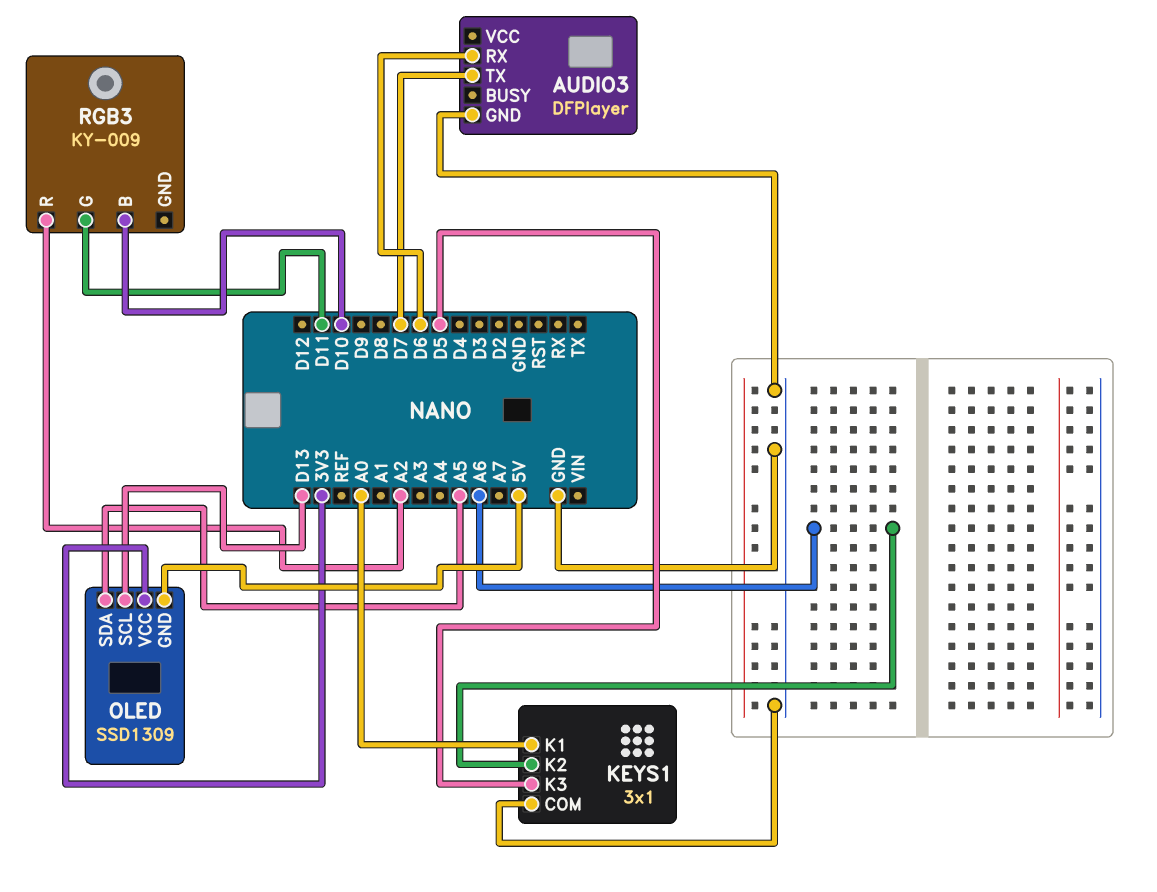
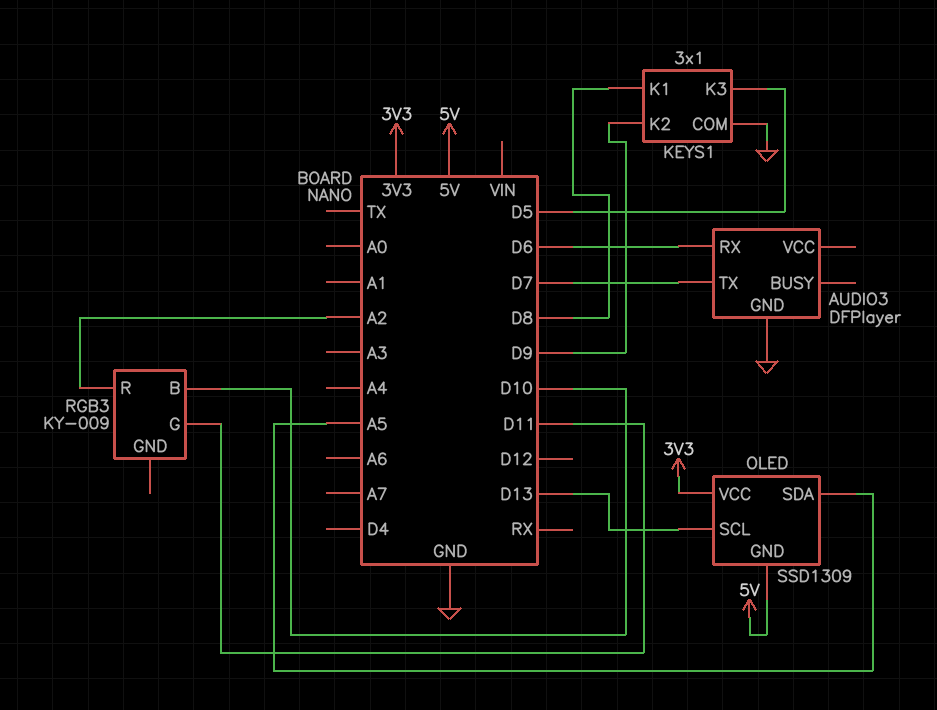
KEYS1 pin K1: A0 -> D8
KEYS1 pin K2: A6 -> D9

